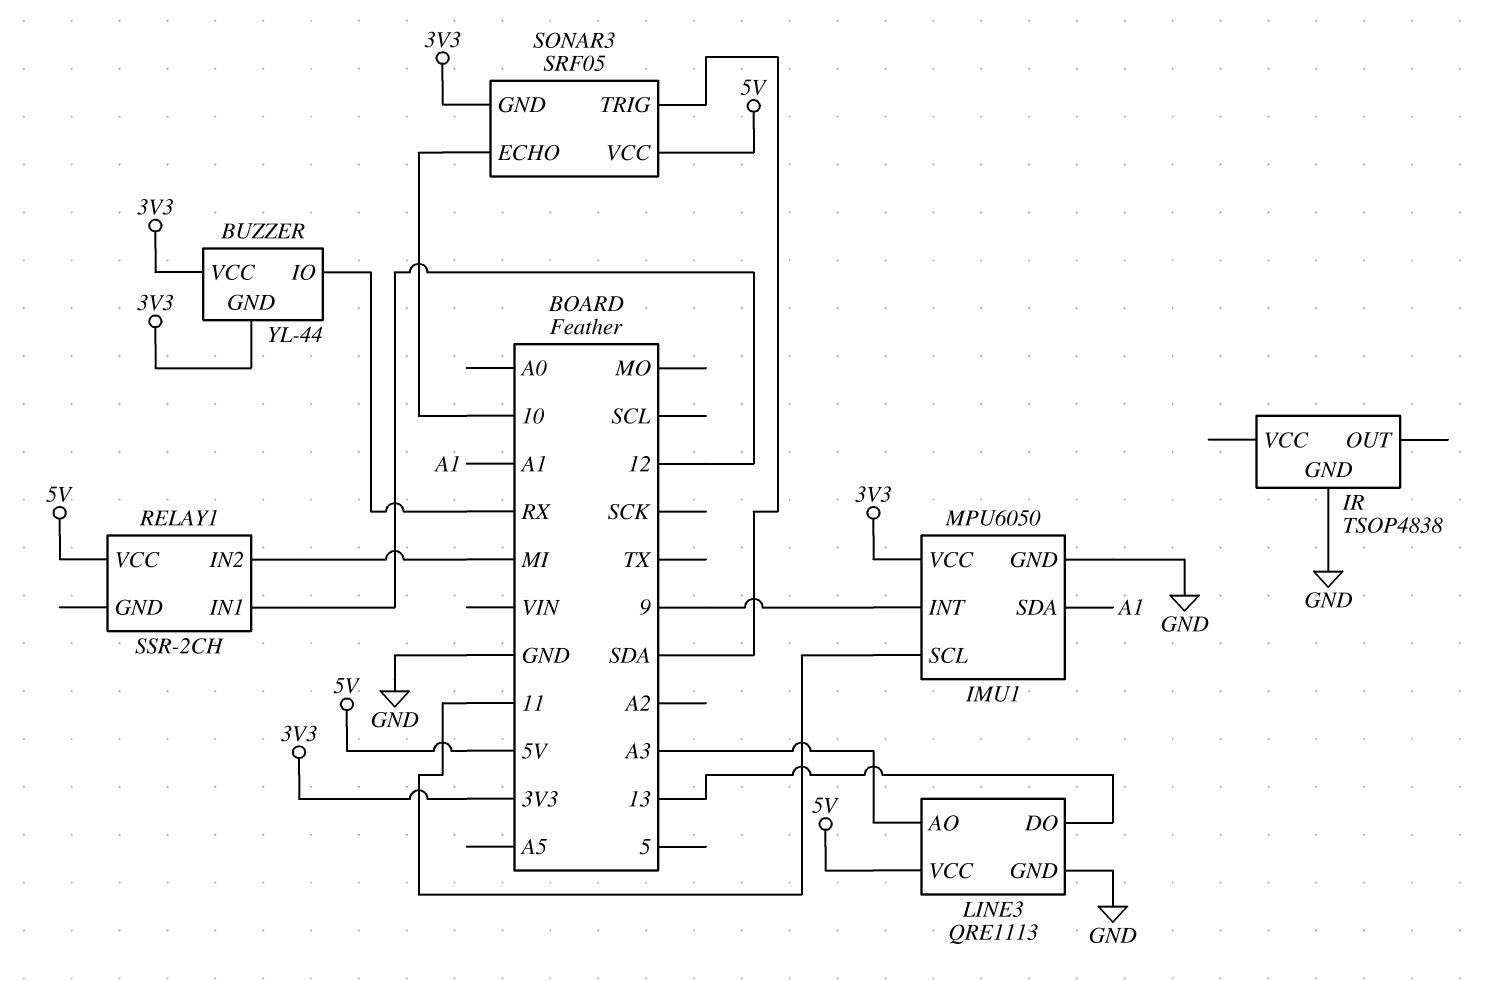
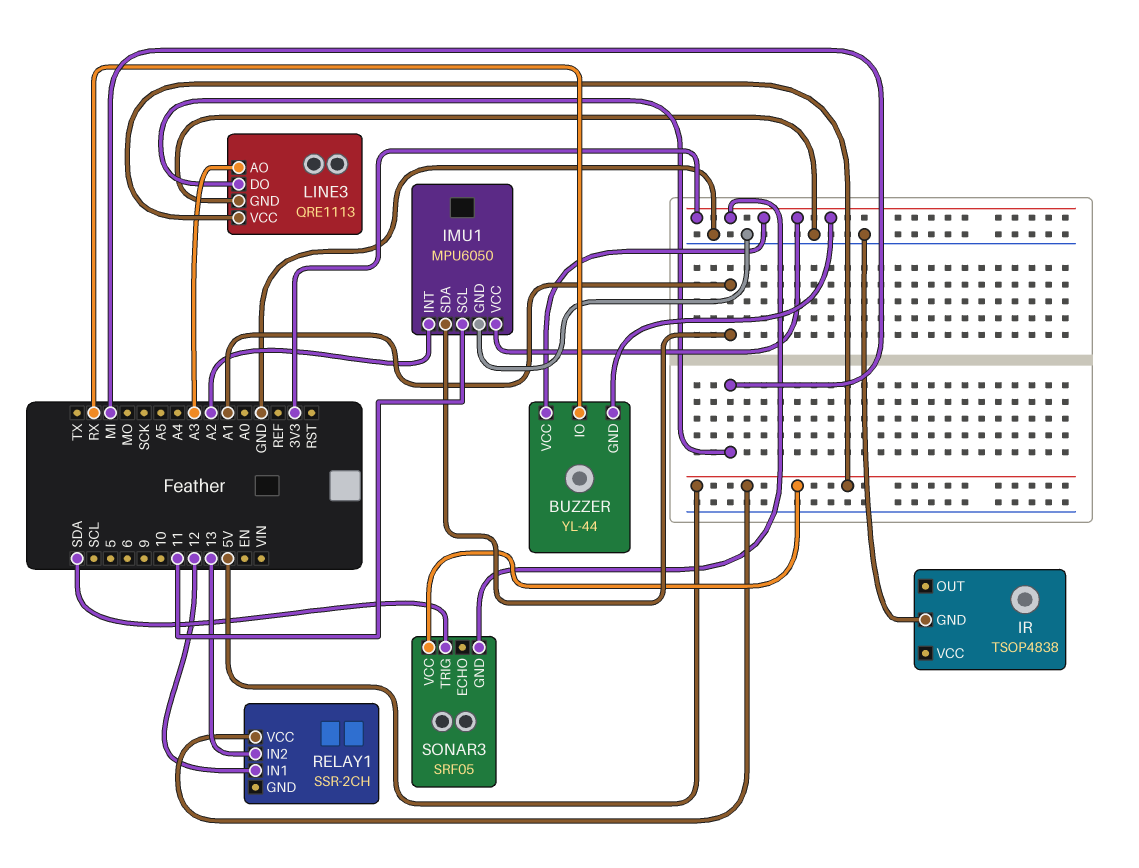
IMU1 pin INT: 9 -> A2
LINE3 pin DO: 13 -> MI
RELAY1 pin IN2: MI -> 13
SONAR3 pin ECHO: 10 -> none

